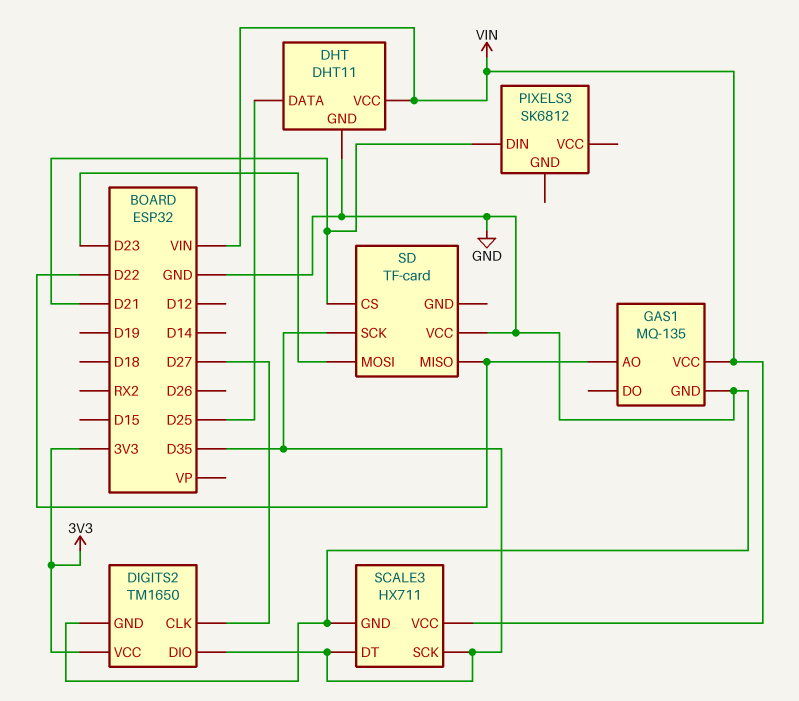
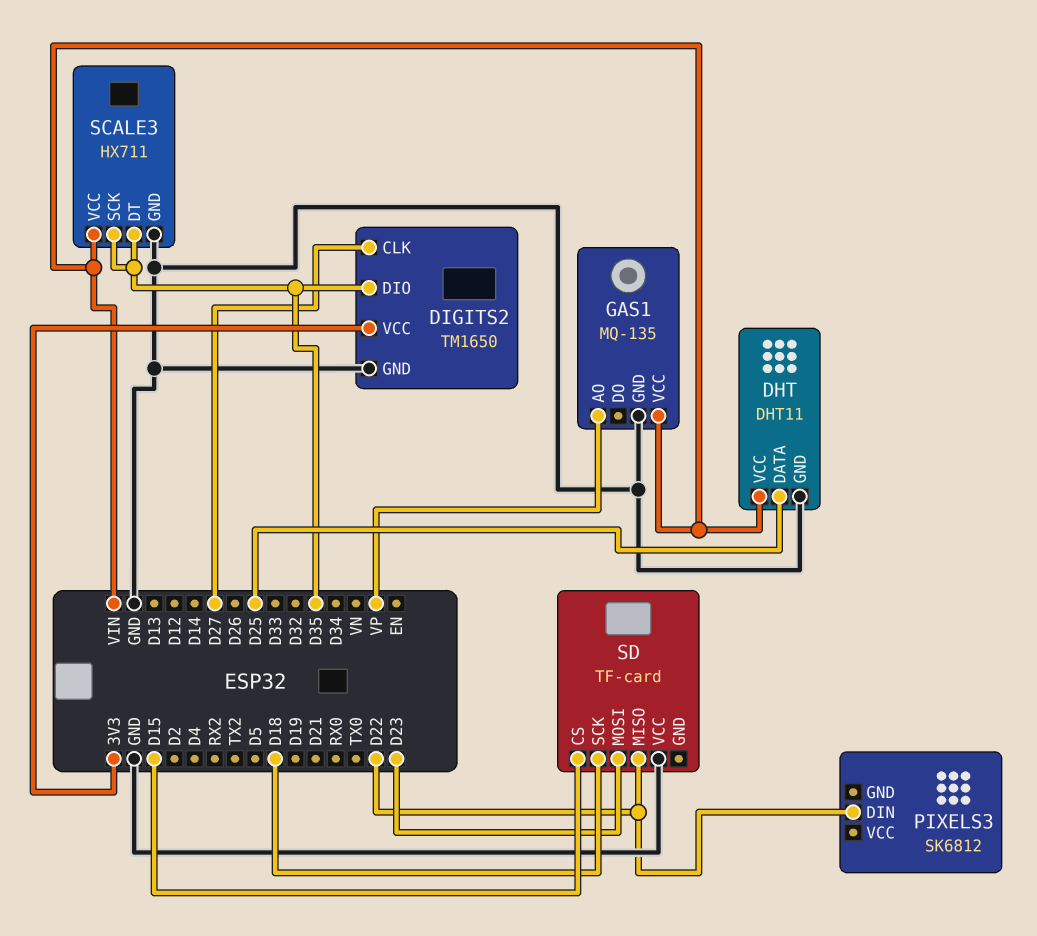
GAS1 pin AO: D22 -> VP
PIXELS3 pin DIN: D21 -> D22
SD pin CS: D21 -> D15
SD pin SCK: D35 -> D18

